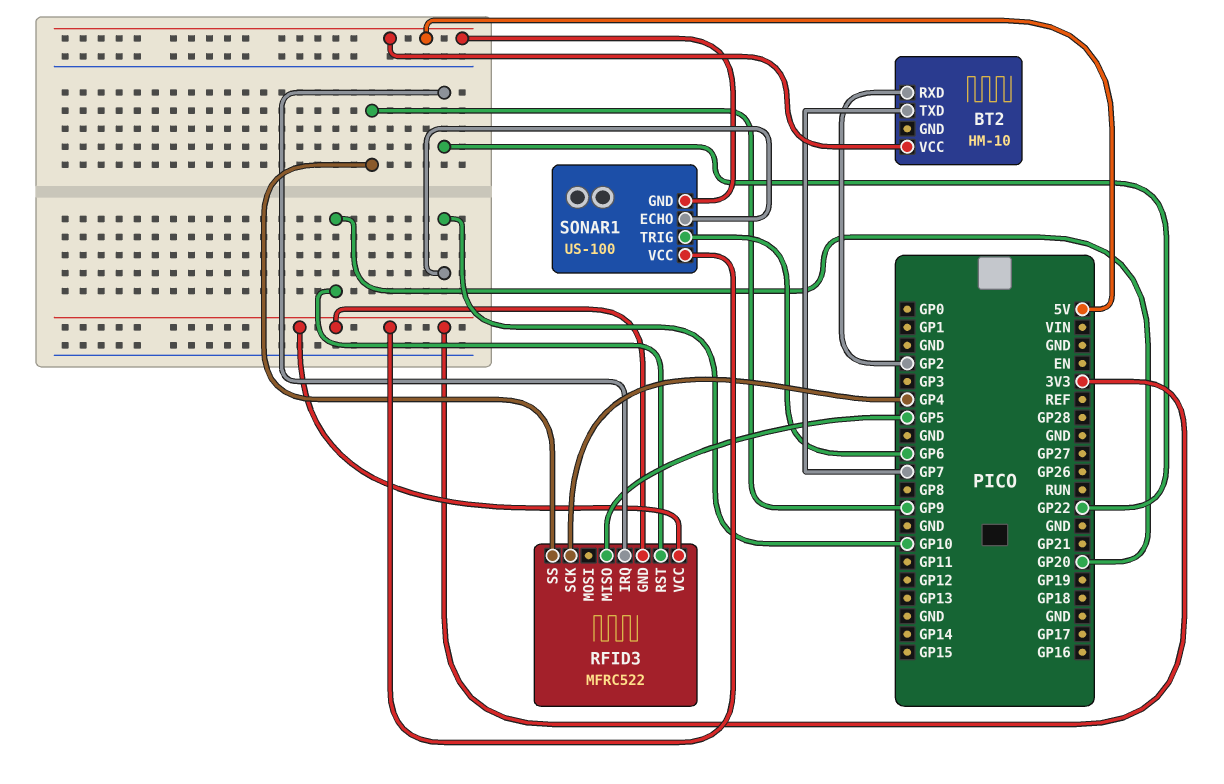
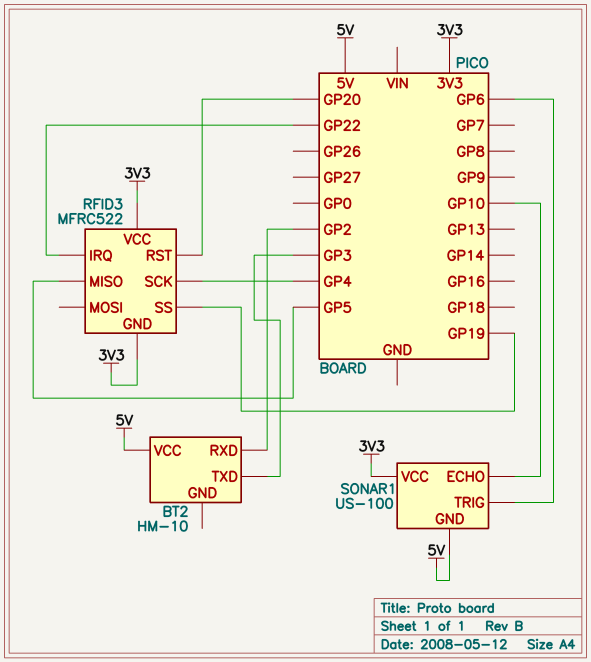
BT2 pin TXD: GP7 -> GP3
RFID3 pin SS: GP9 -> GP19

